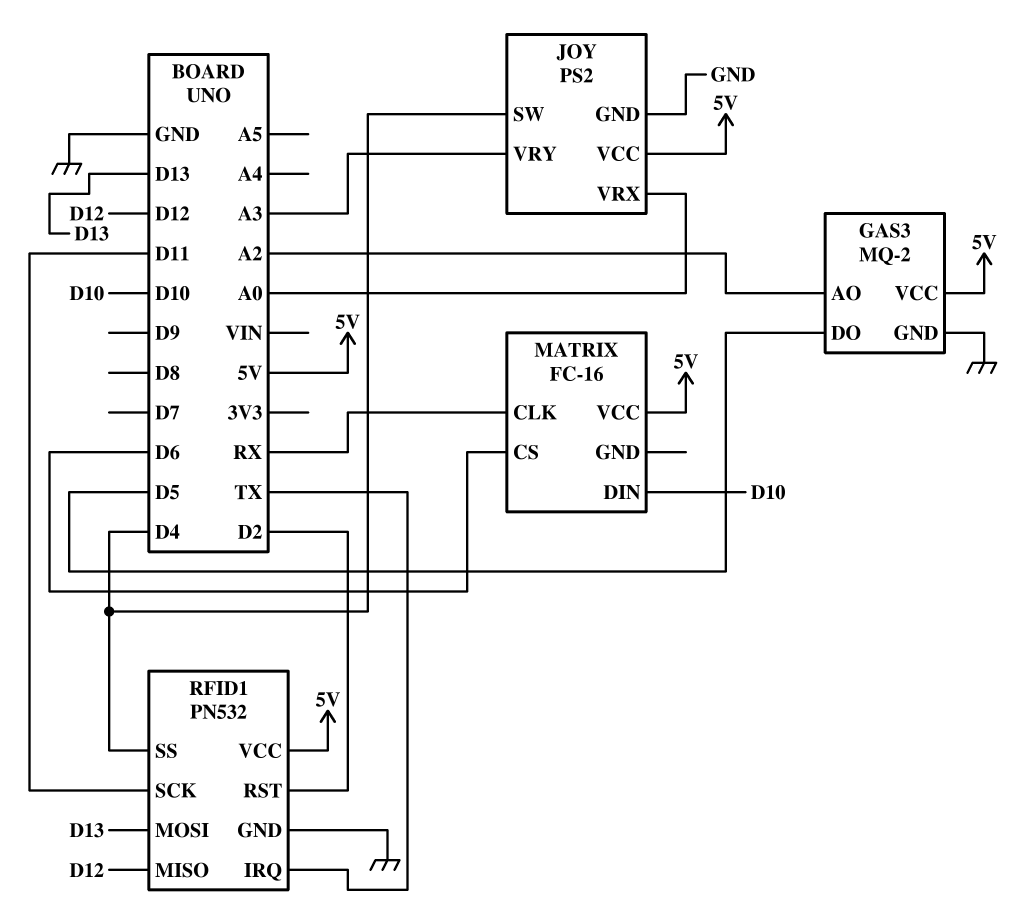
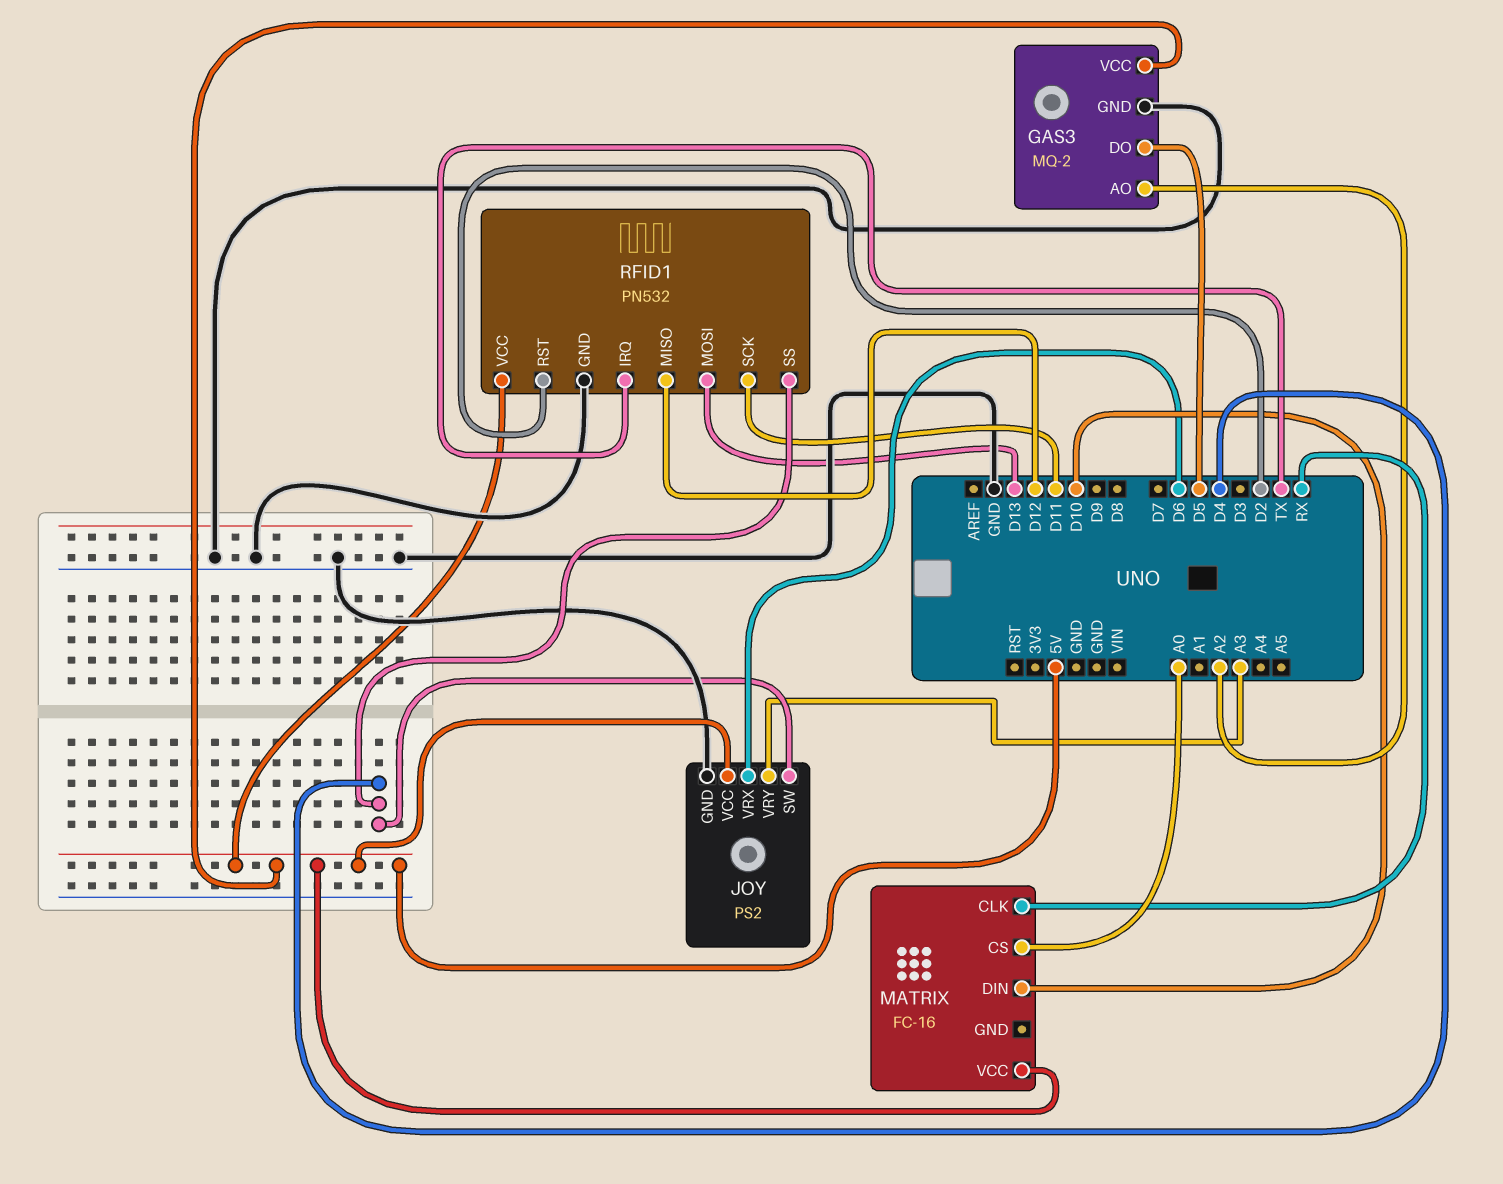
JOY pin VRX: A0 -> D6
MATRIX pin CS: D6 -> A0

